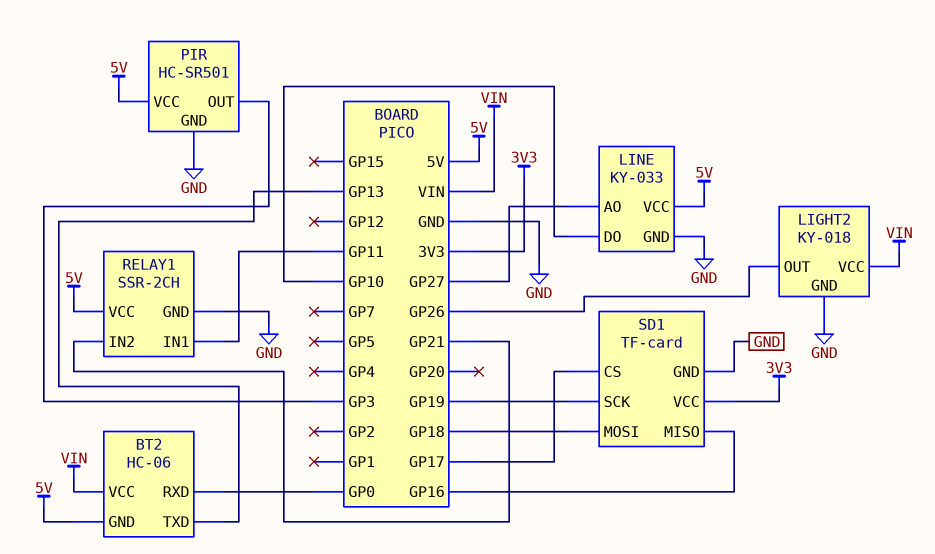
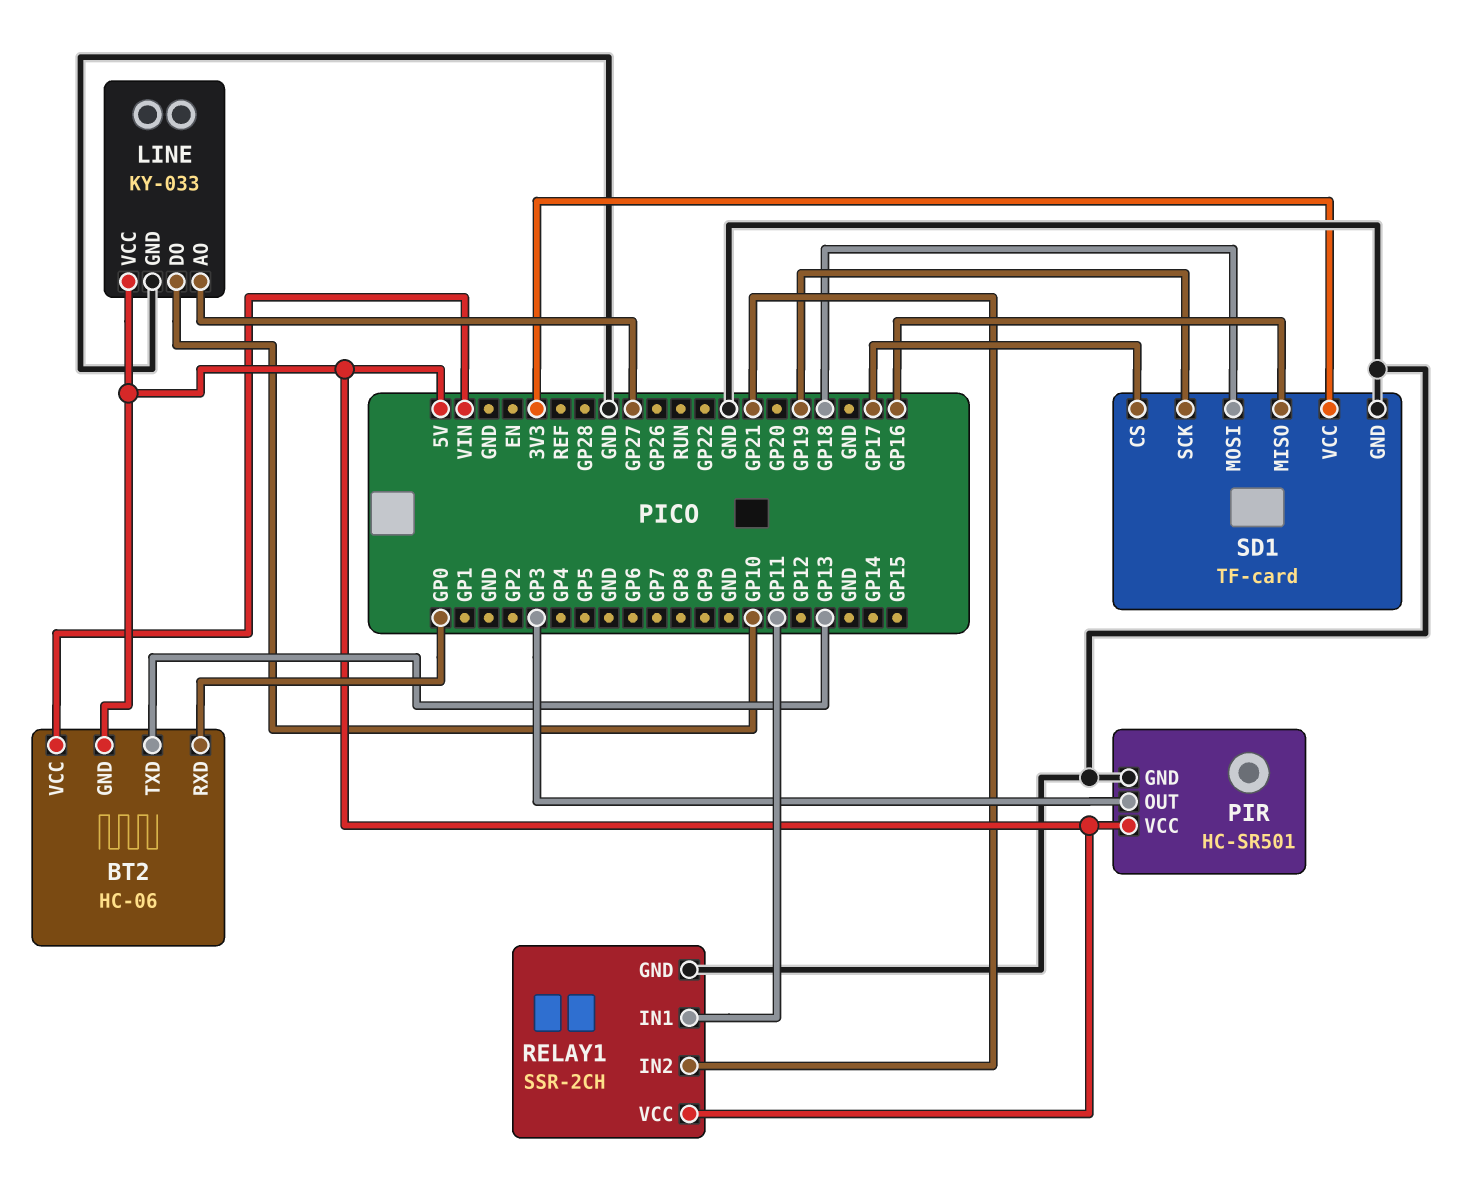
LIGHT2: KY-018 -> none
LIGHT2 pin GND: GND -> none
LIGHT2 pin OUT: GP26 -> none
LIGHT2 pin VCC: VIN -> none

